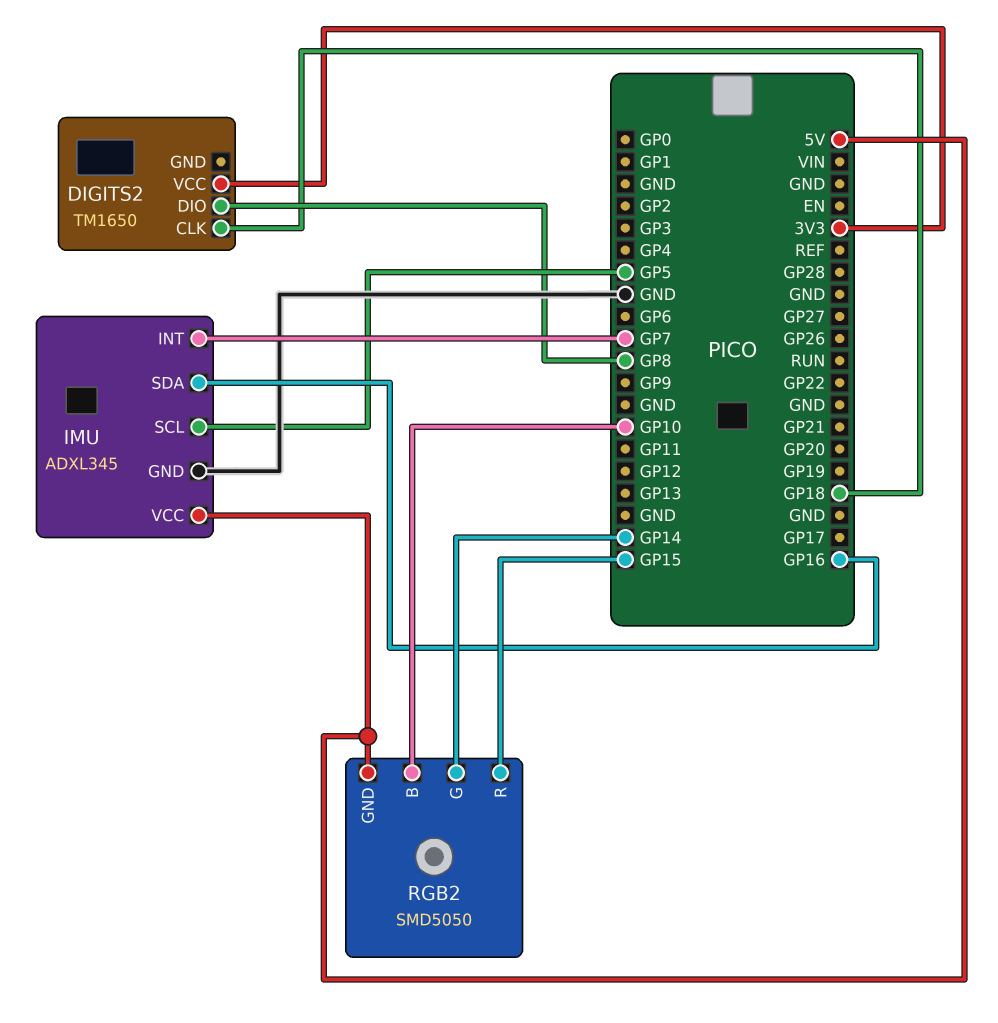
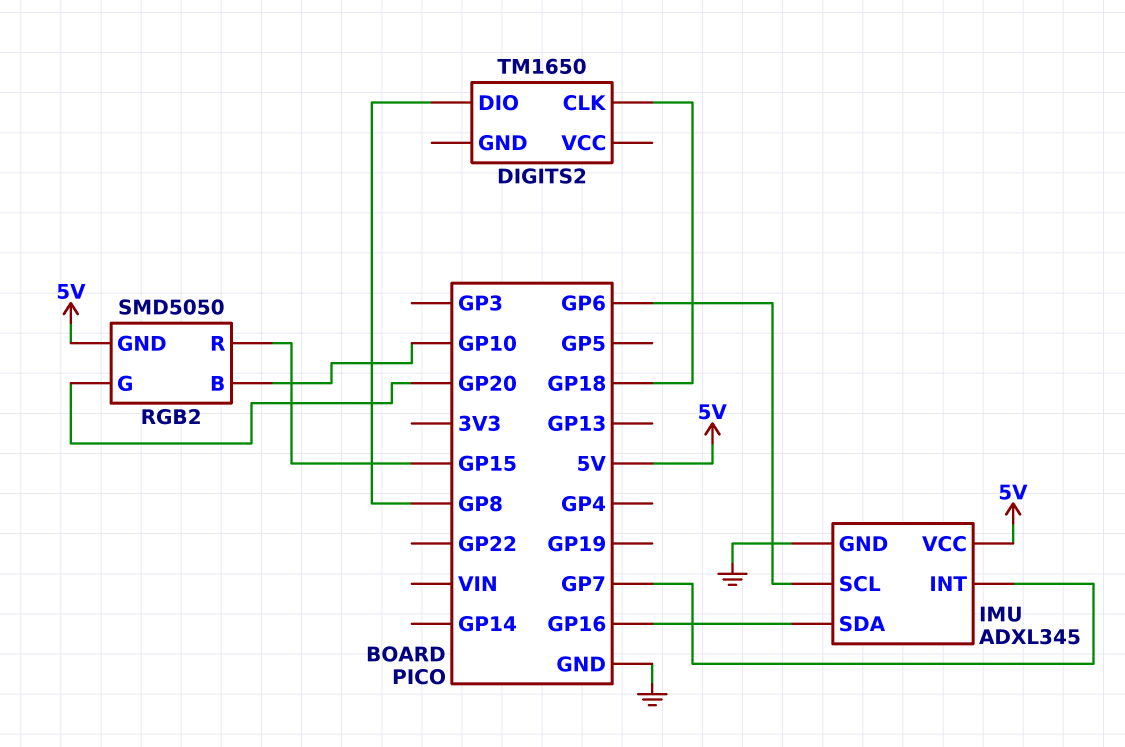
DIGITS2 pin VCC: 3V3 -> none
IMU pin SCL: GP5 -> GP6
RGB2 pin G: GP14 -> GP20

